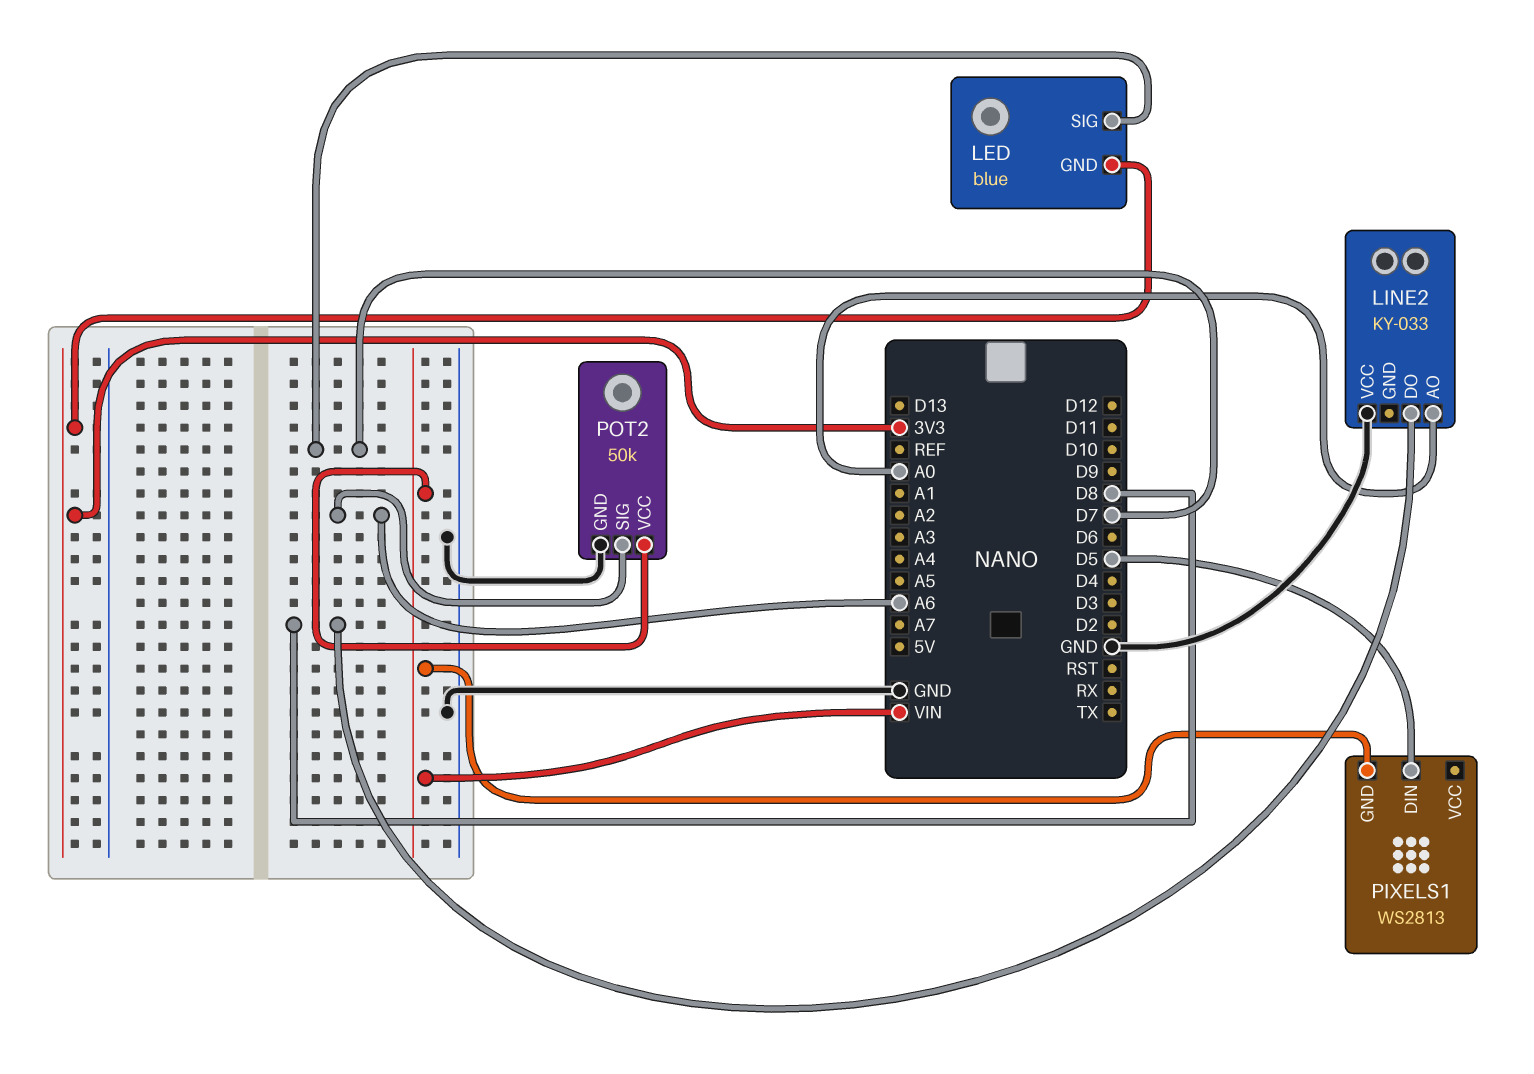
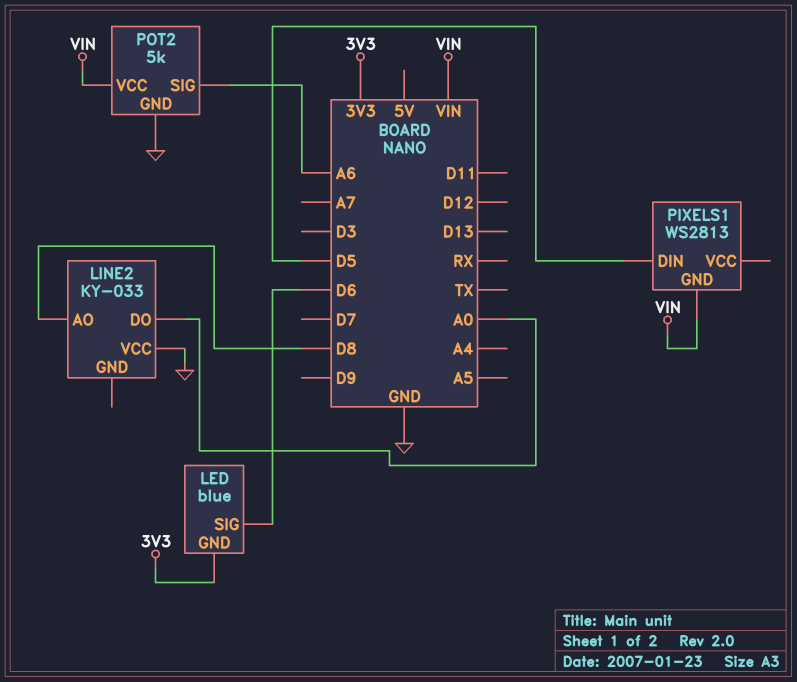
LED pin SIG: D7 -> D6
LINE2 pin AO: A0 -> D8
LINE2 pin DO: D8 -> A0
POT2: 50k -> 5k

